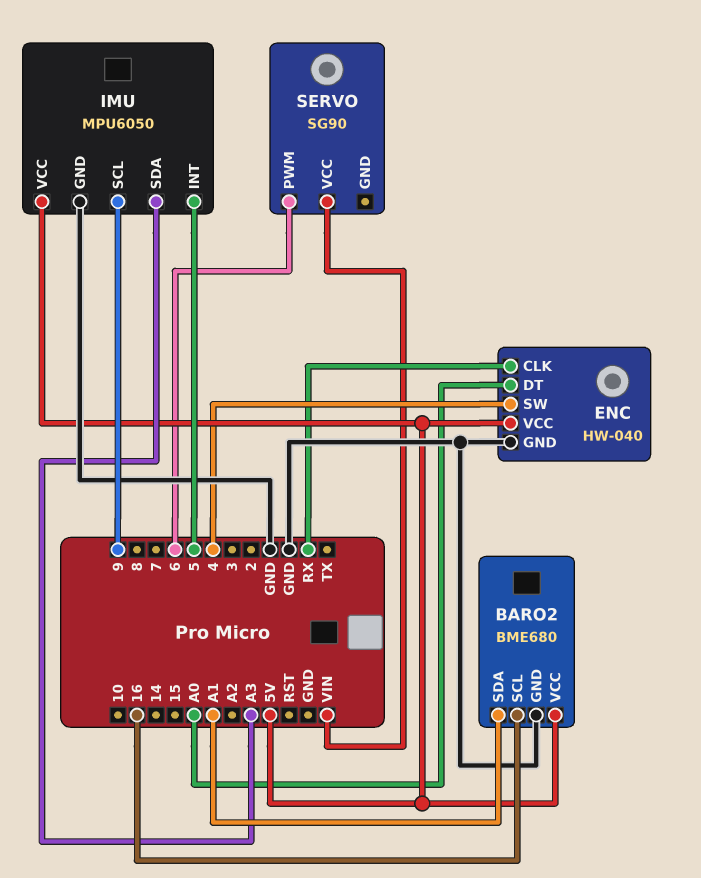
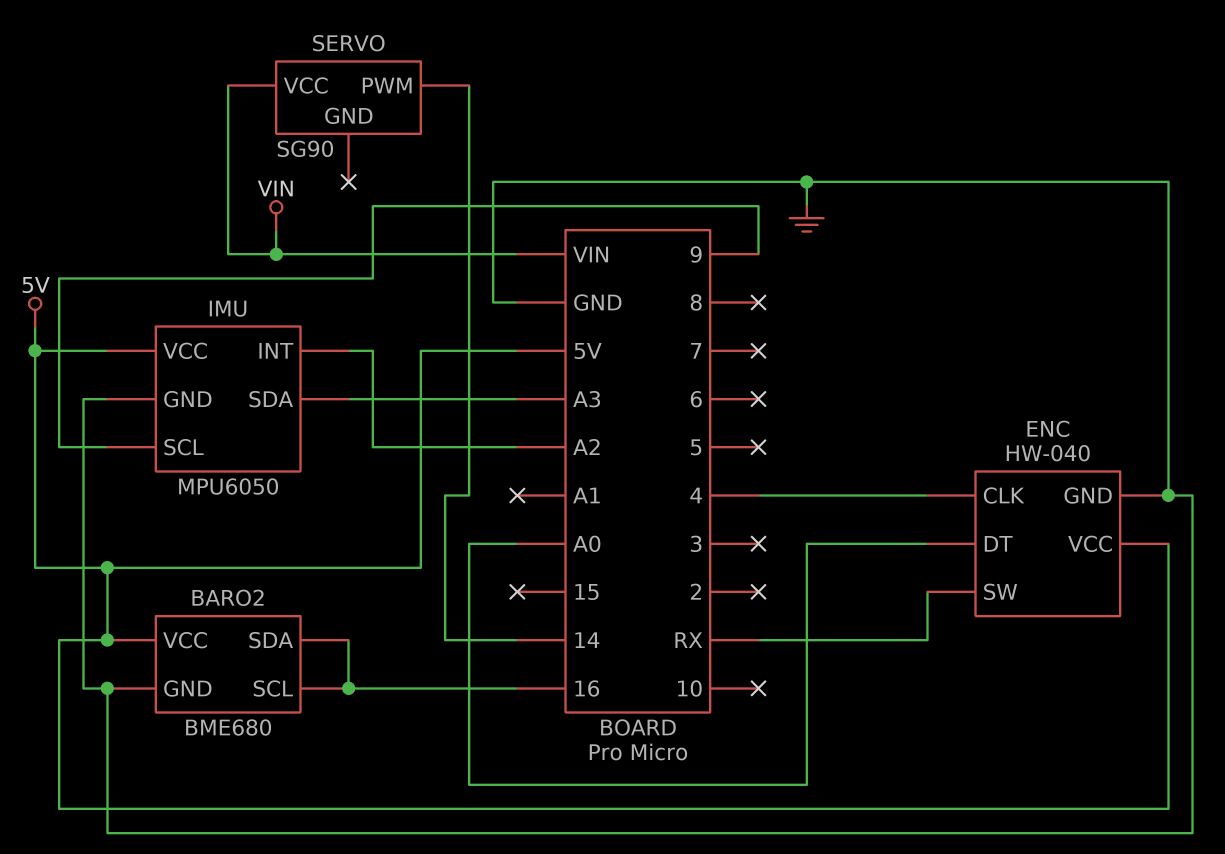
BARO2 pin SDA: A1 -> 16
ENC pin CLK: RX -> 4
ENC pin SW: 4 -> RX
IMU pin INT: 5 -> A2
SERVO pin PWM: 6 -> 14

